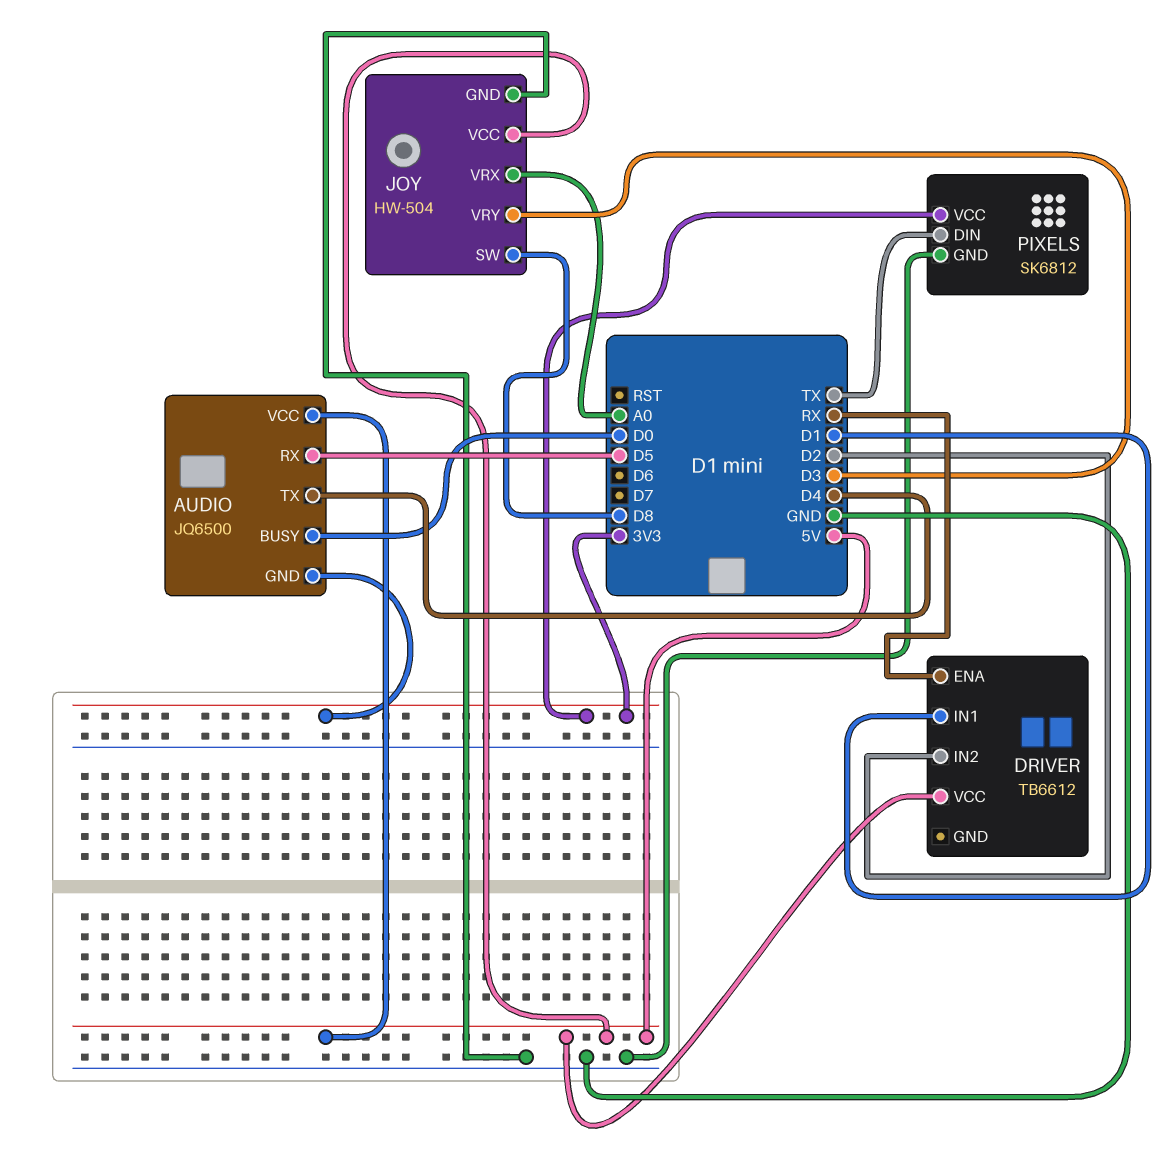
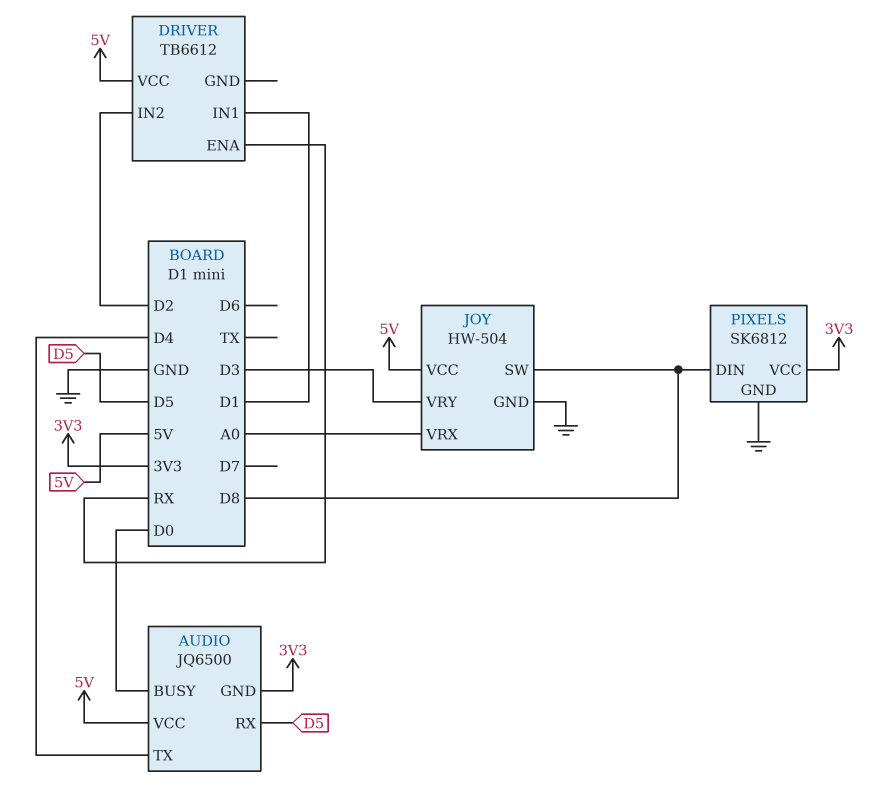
PIXELS pin DIN: TX -> D8

